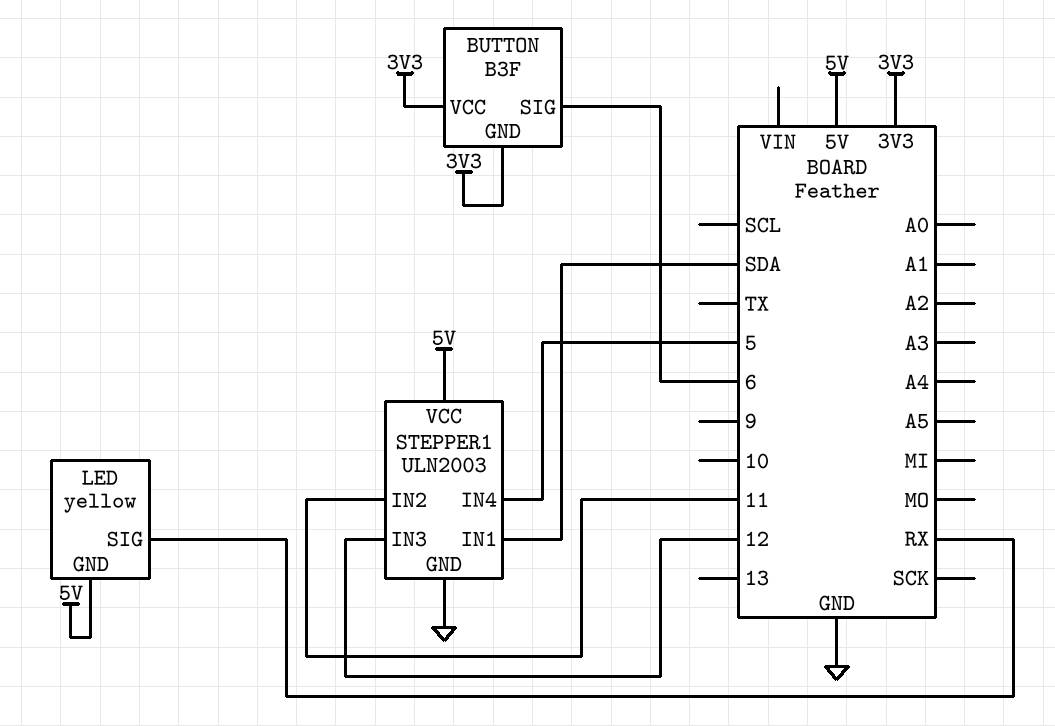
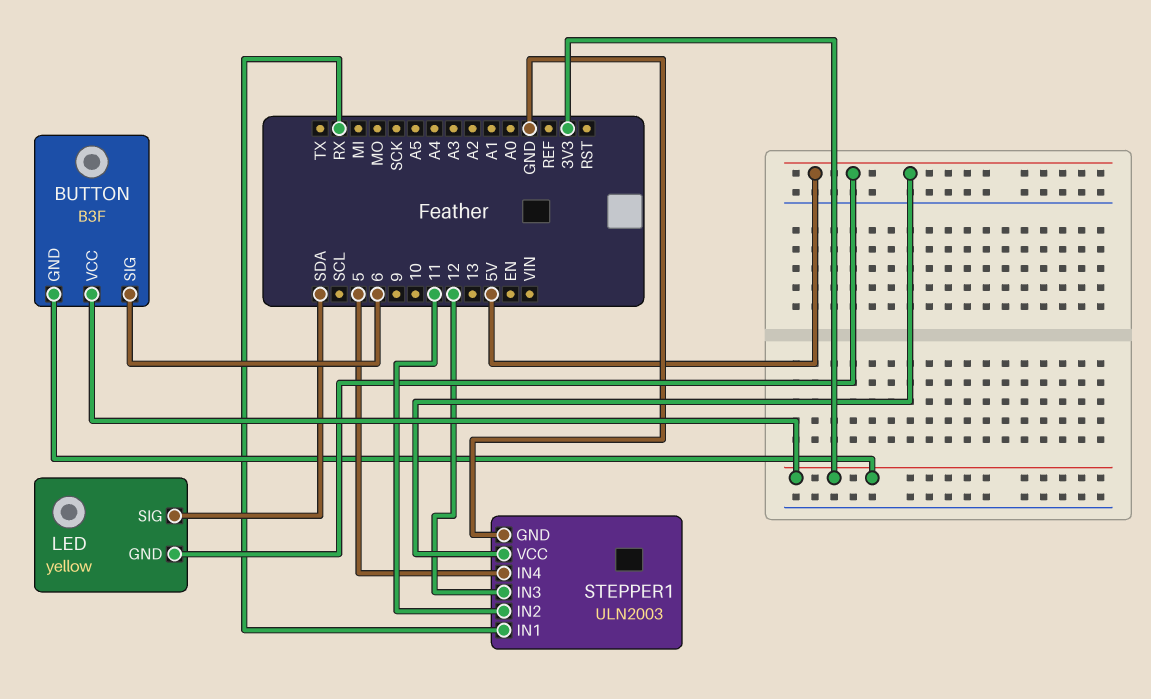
LED pin SIG: RX -> SDA
STEPPER1 pin IN1: SDA -> RX

